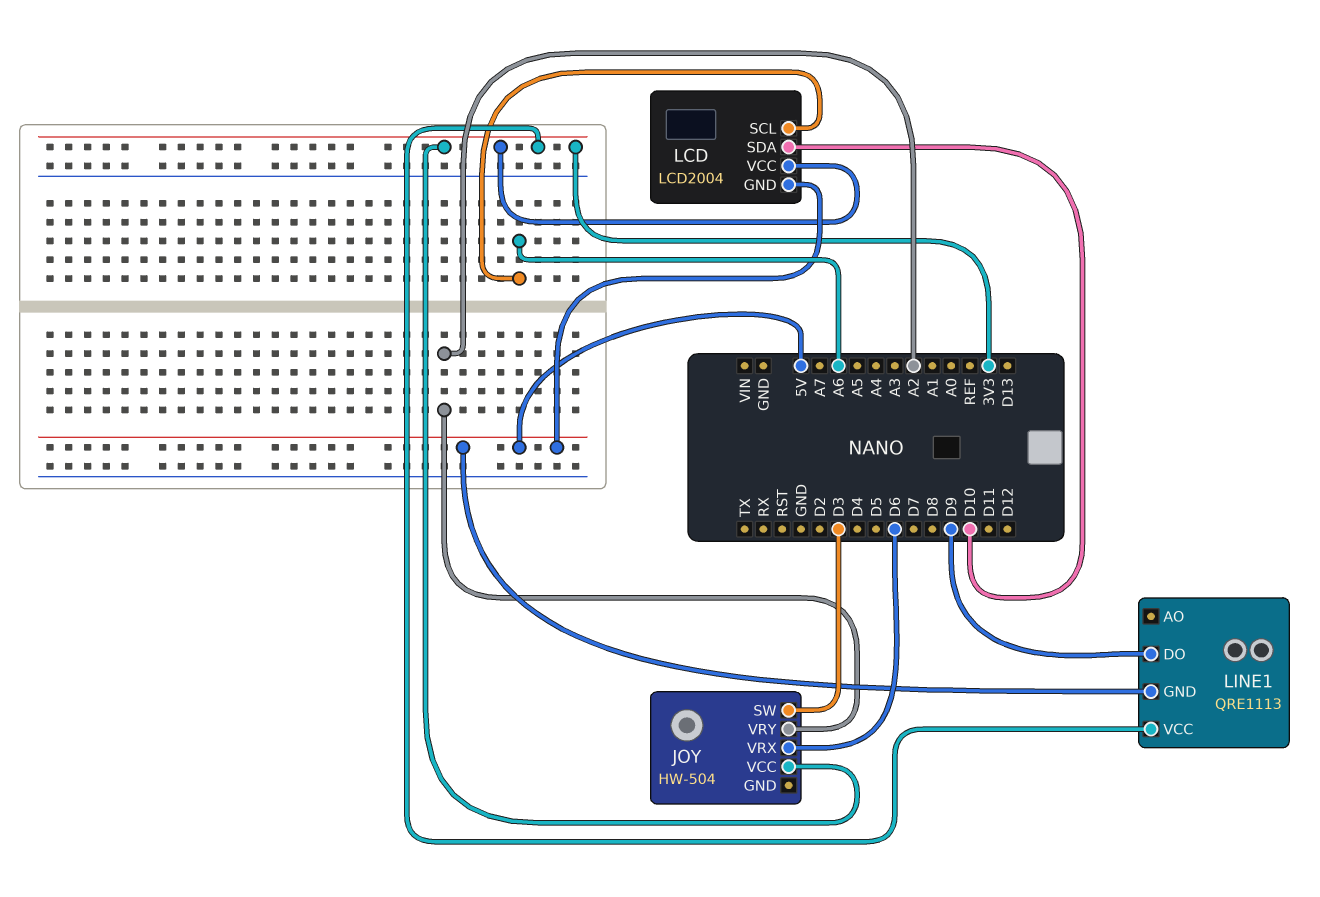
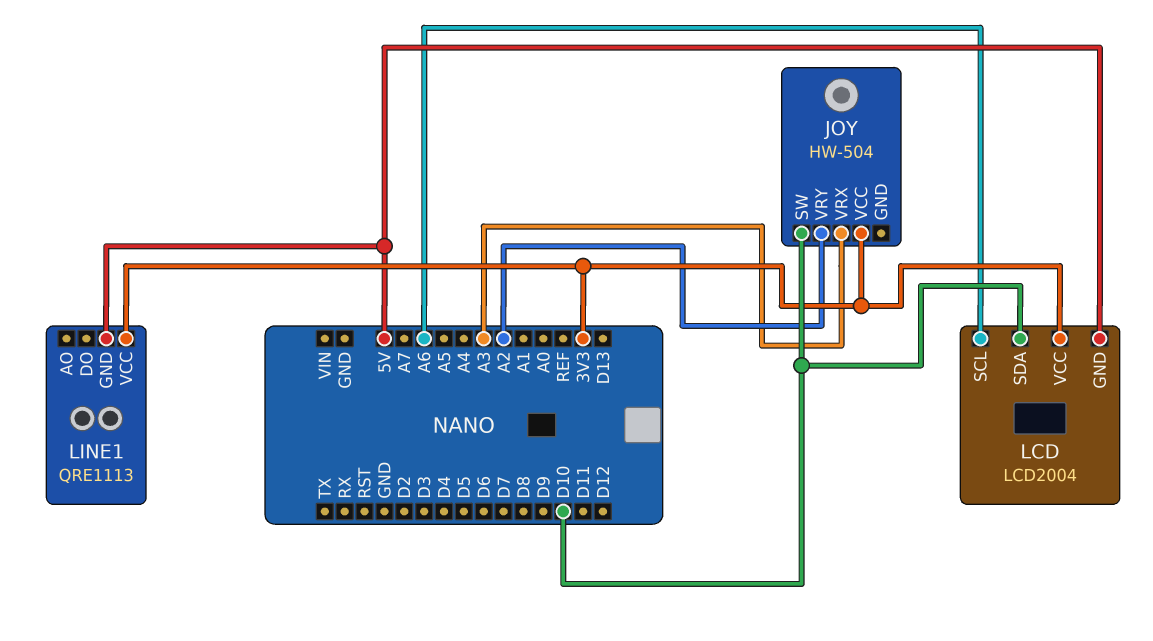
JOY pin SW: D3 -> D10
JOY pin VRX: D6 -> A3
LINE1 pin DO: D9 -> none

